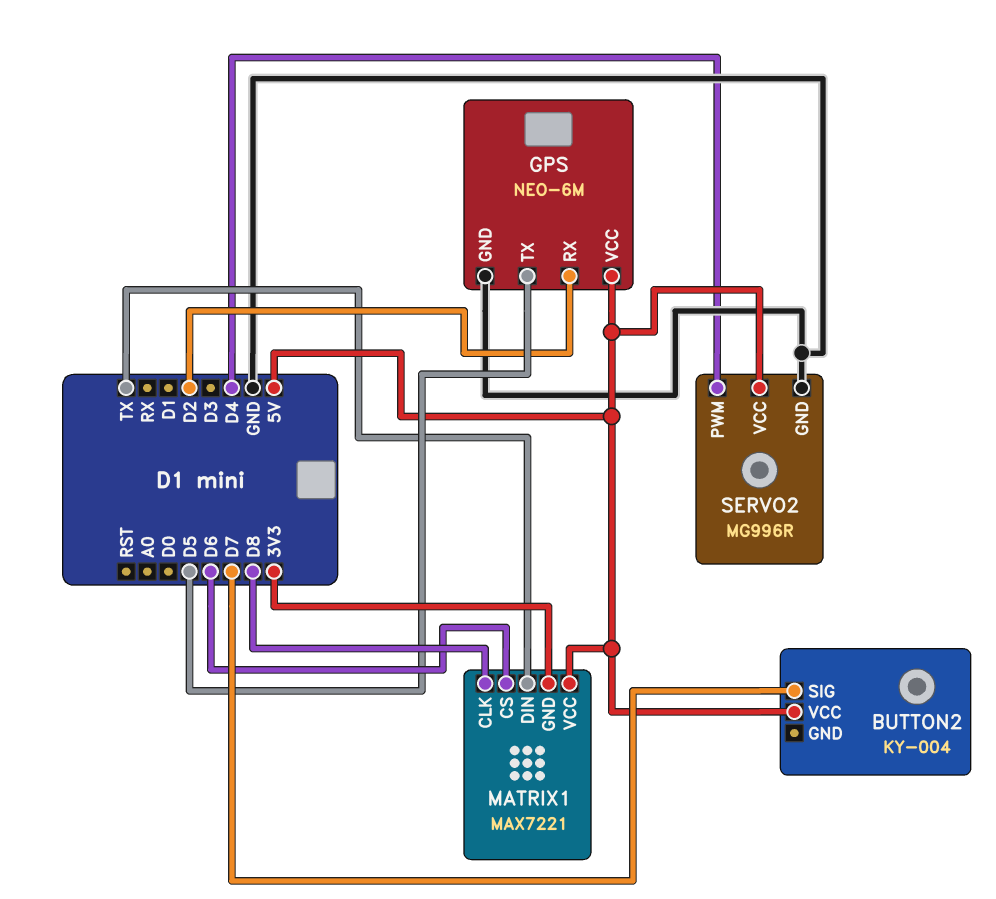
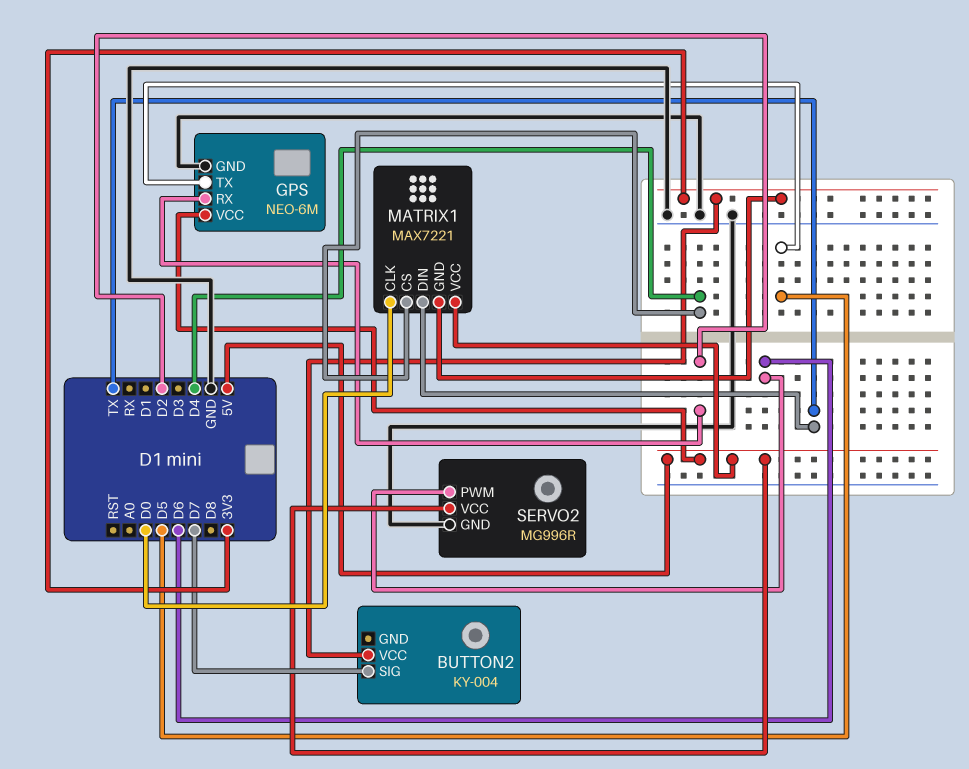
BUTTON2 pin VCC: 5V -> 3V3
MATRIX1 pin CLK: D8 -> D0
MATRIX1 pin CS: D6 -> D4
SERVO2 pin PWM: D4 -> D6

